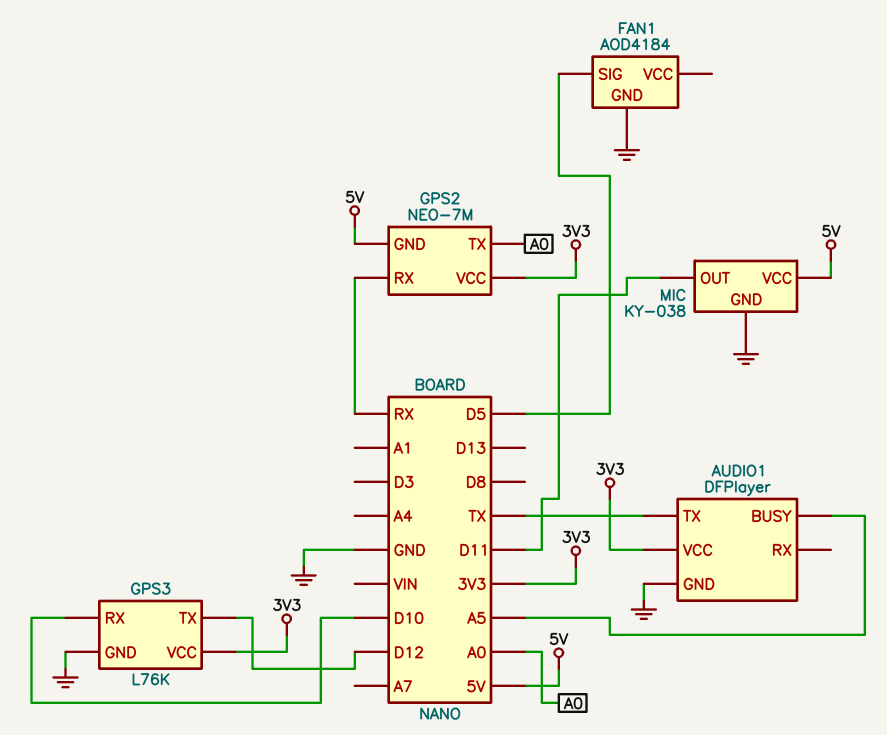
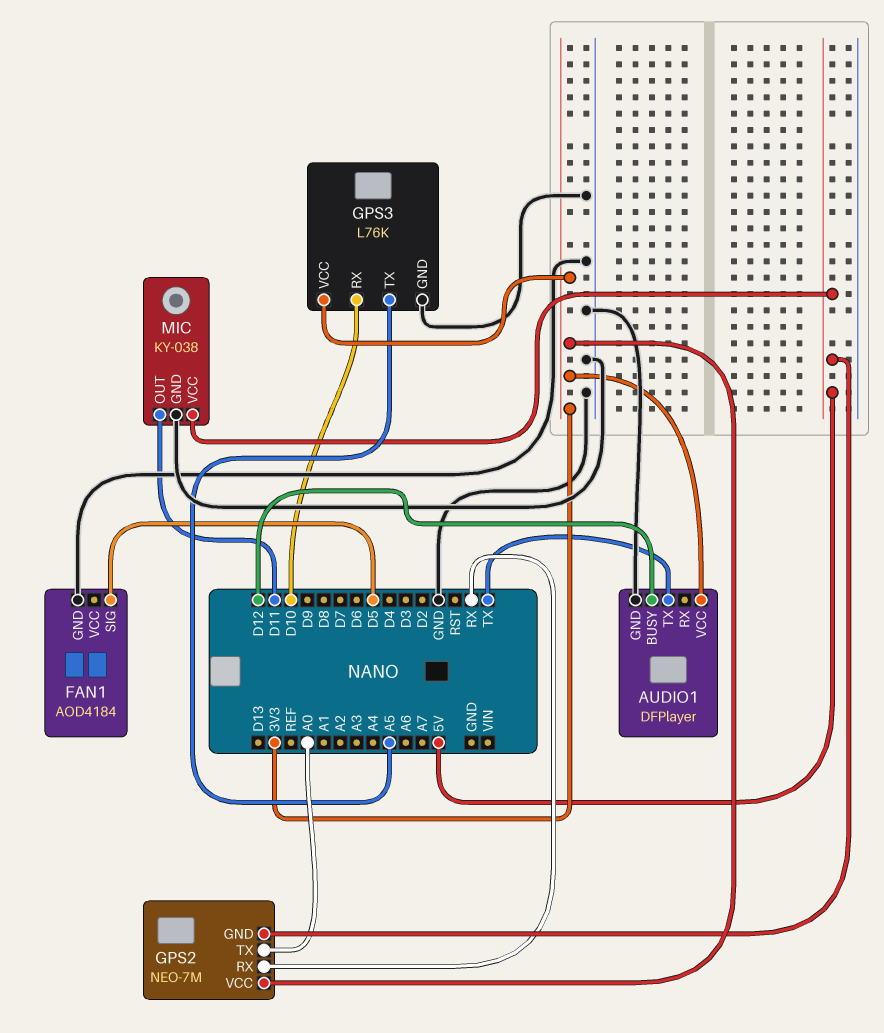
AUDIO1 pin BUSY: A5 -> D12
GPS3 pin TX: D12 -> A5

